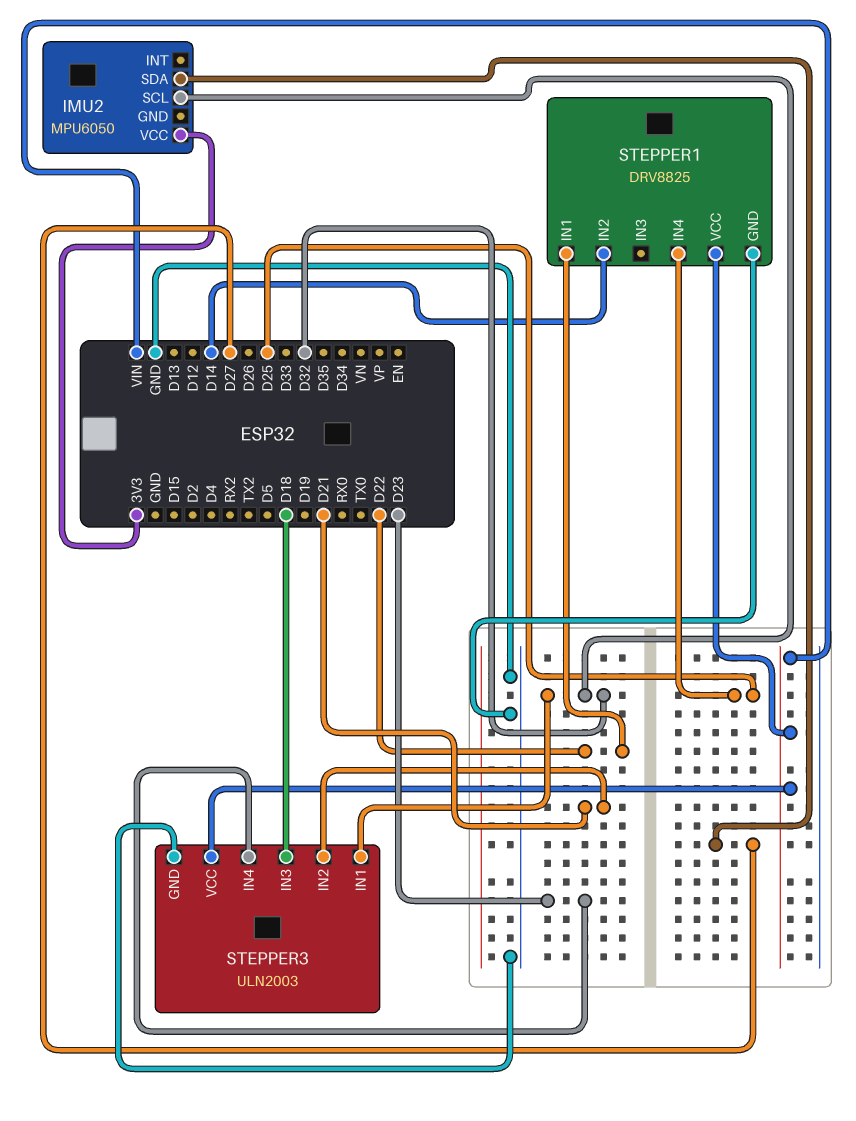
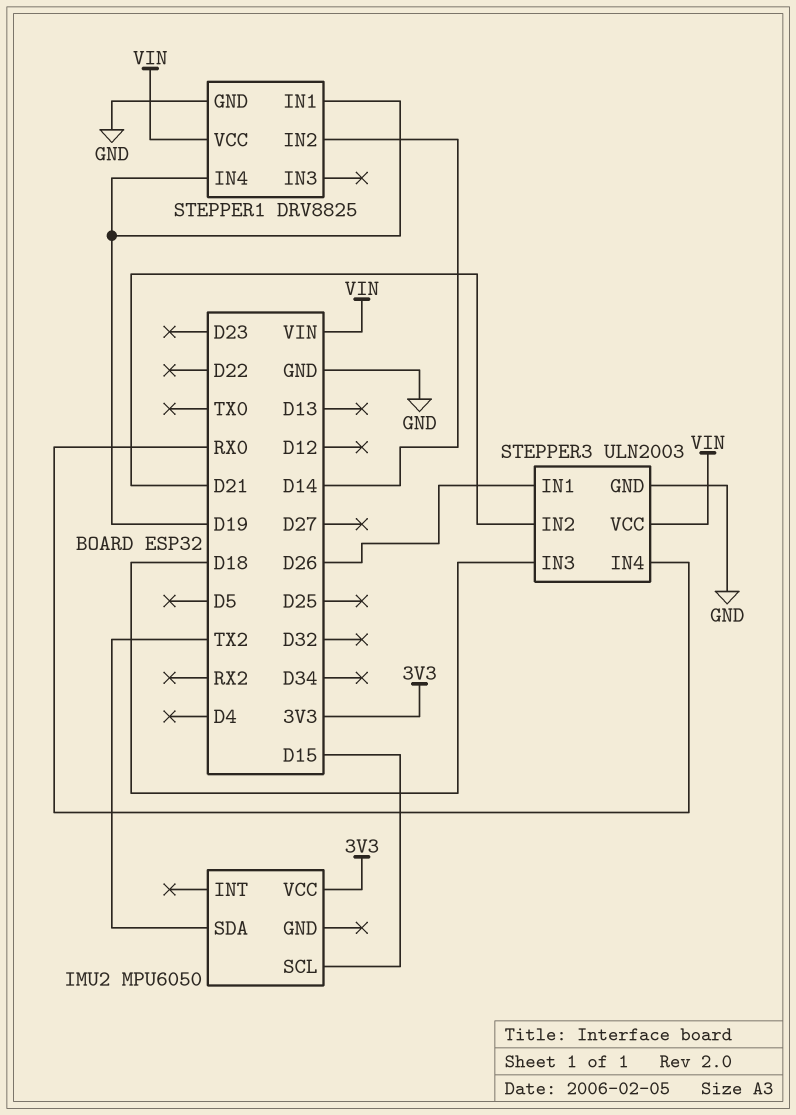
IMU2 pin SCL: D32 -> D15
IMU2 pin SDA: D27 -> TX2
STEPPER1 pin IN1: D22 -> D19
STEPPER1 pin IN4: D25 -> D19
STEPPER3 pin IN1: D32 -> D26
STEPPER3 pin IN4: D23 -> RX0

